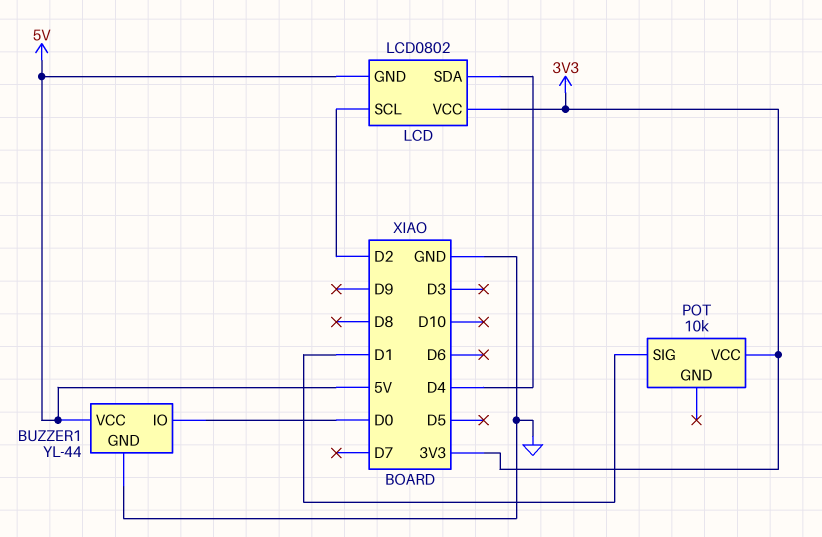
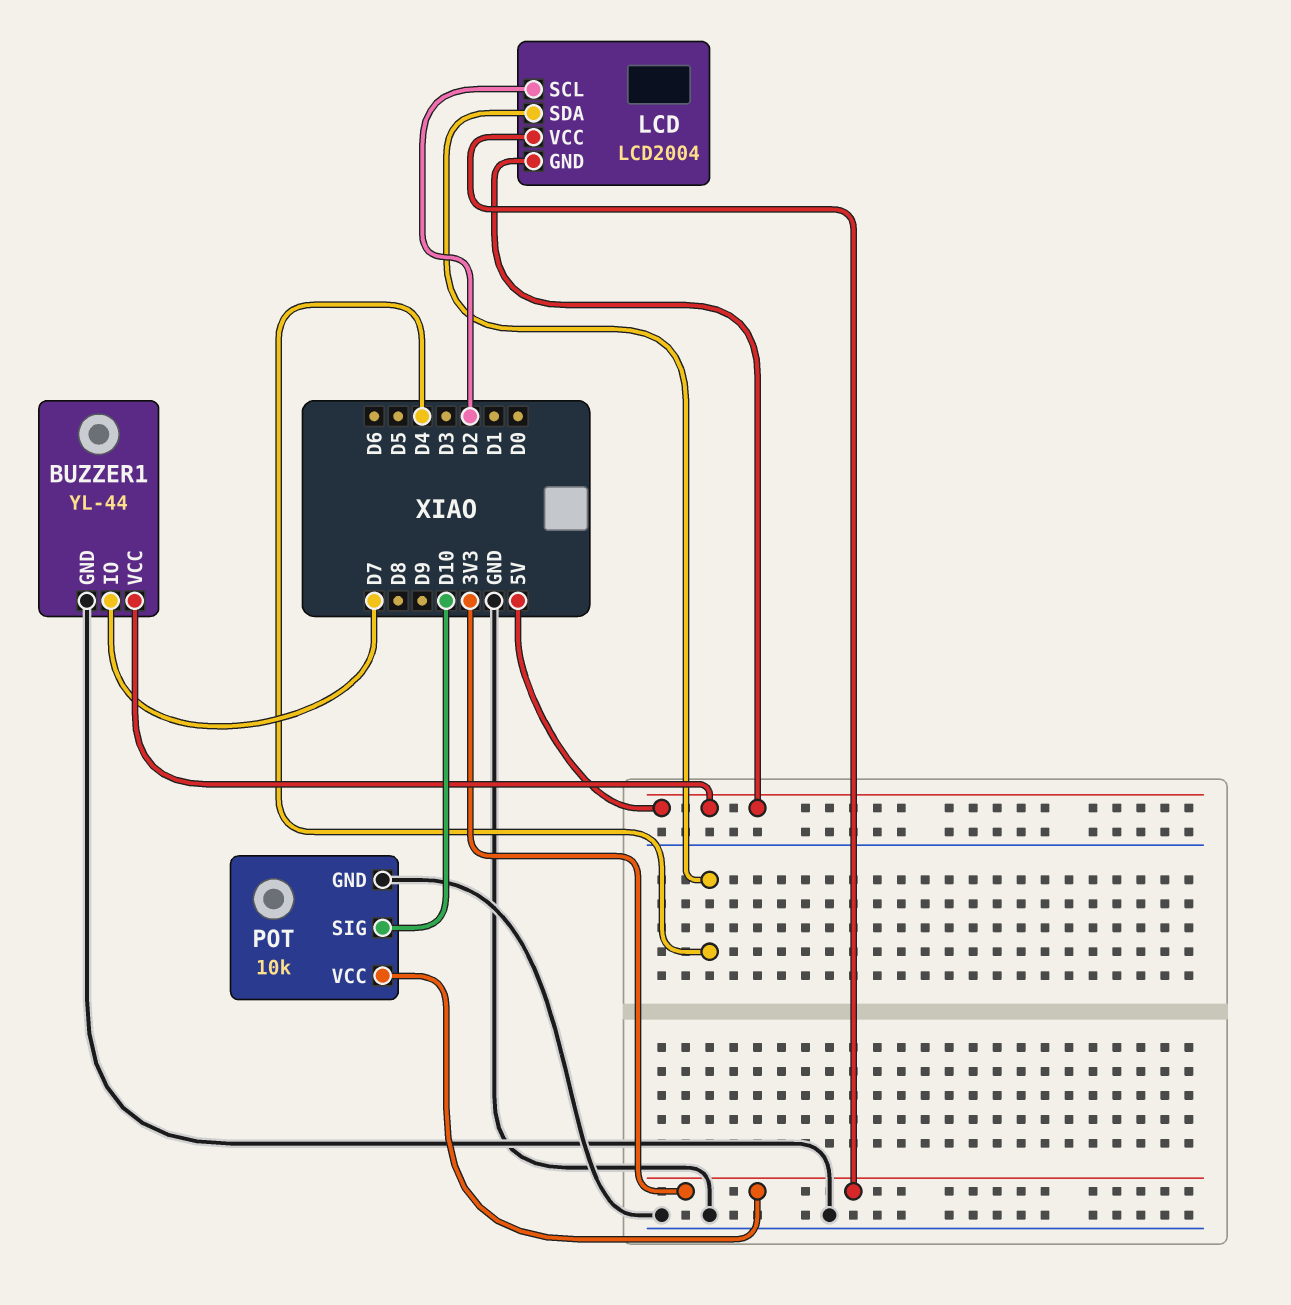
BUZZER1 pin IO: D0 -> D7
LCD: LCD0802 -> LCD2004
POT pin GND: none -> GND
POT pin SIG: D1 -> D10

